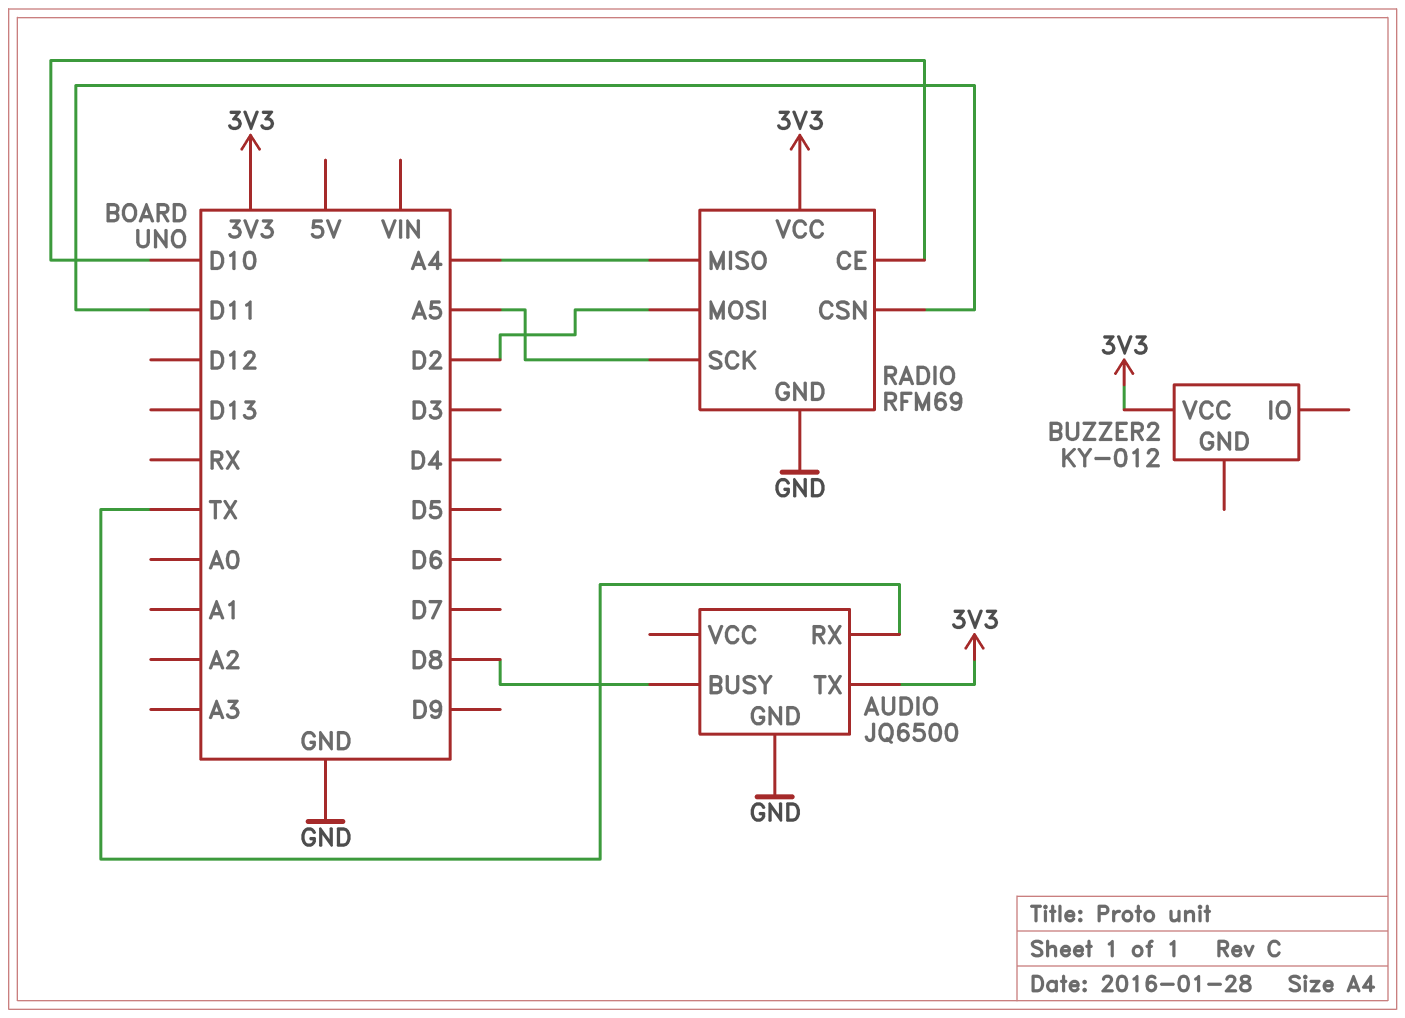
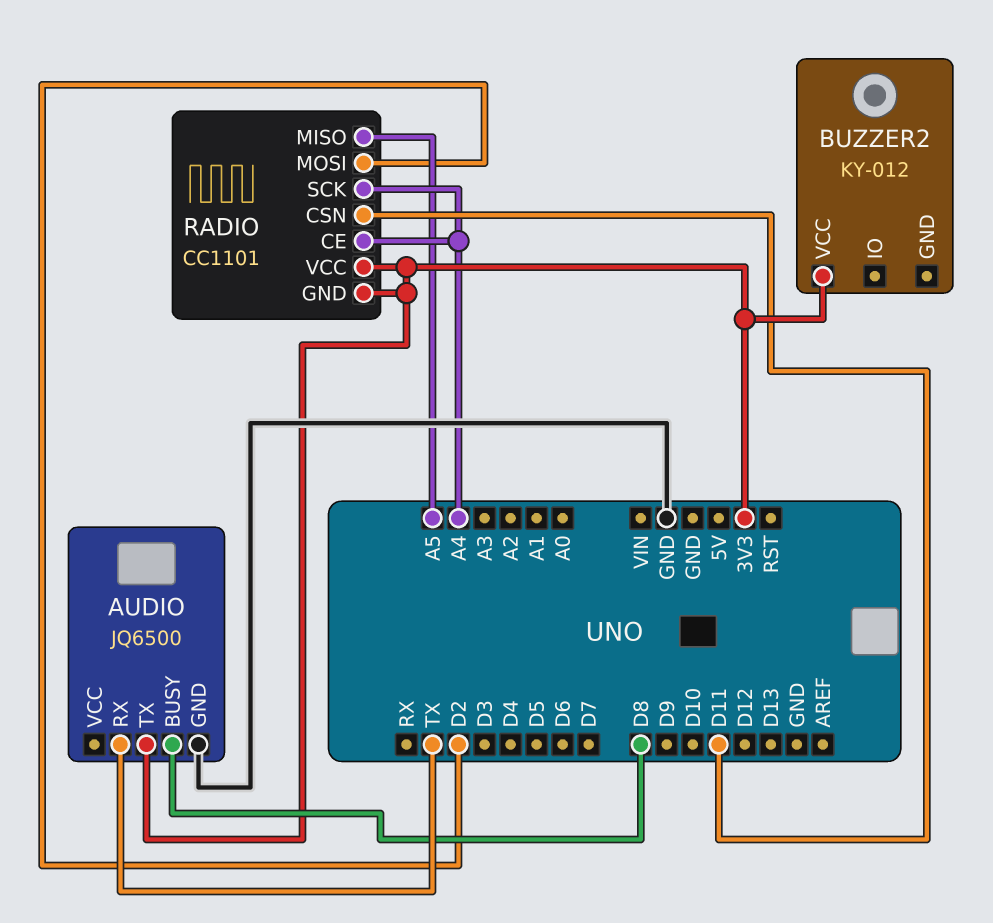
RADIO: RFM69 -> CC1101
RADIO pin CE: D10 -> A4
RADIO pin GND: GND -> 3V3
RADIO pin MISO: A4 -> A5
RADIO pin SCK: A5 -> A4

